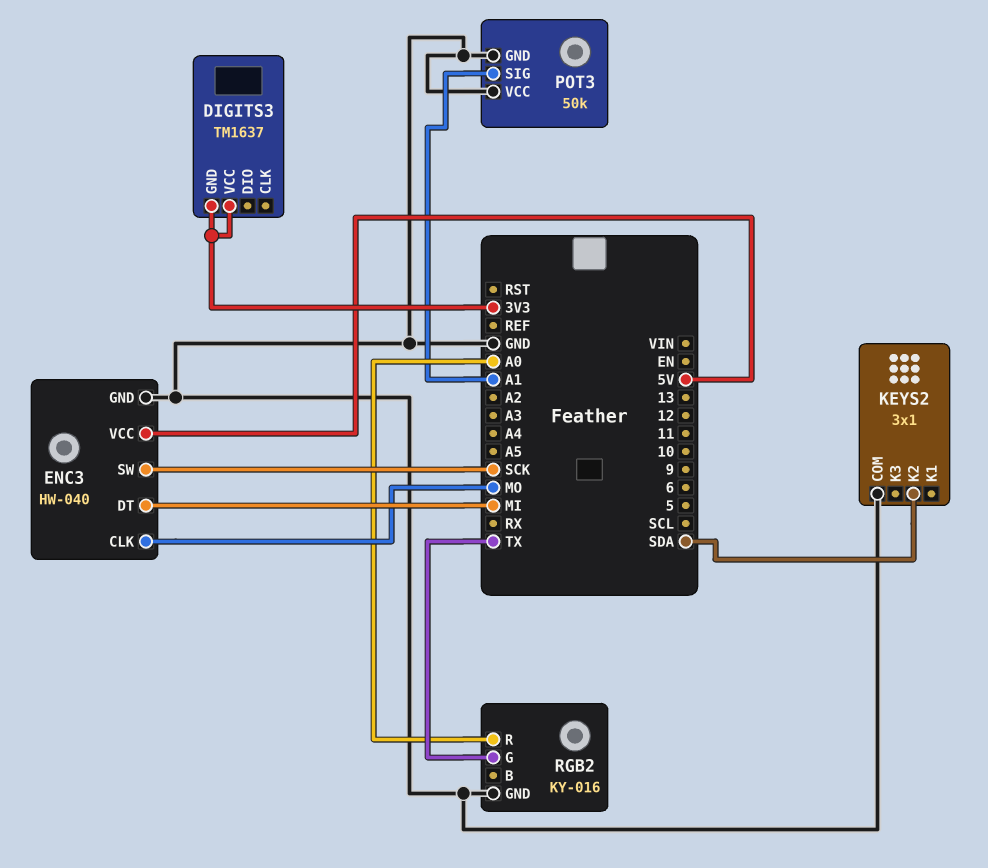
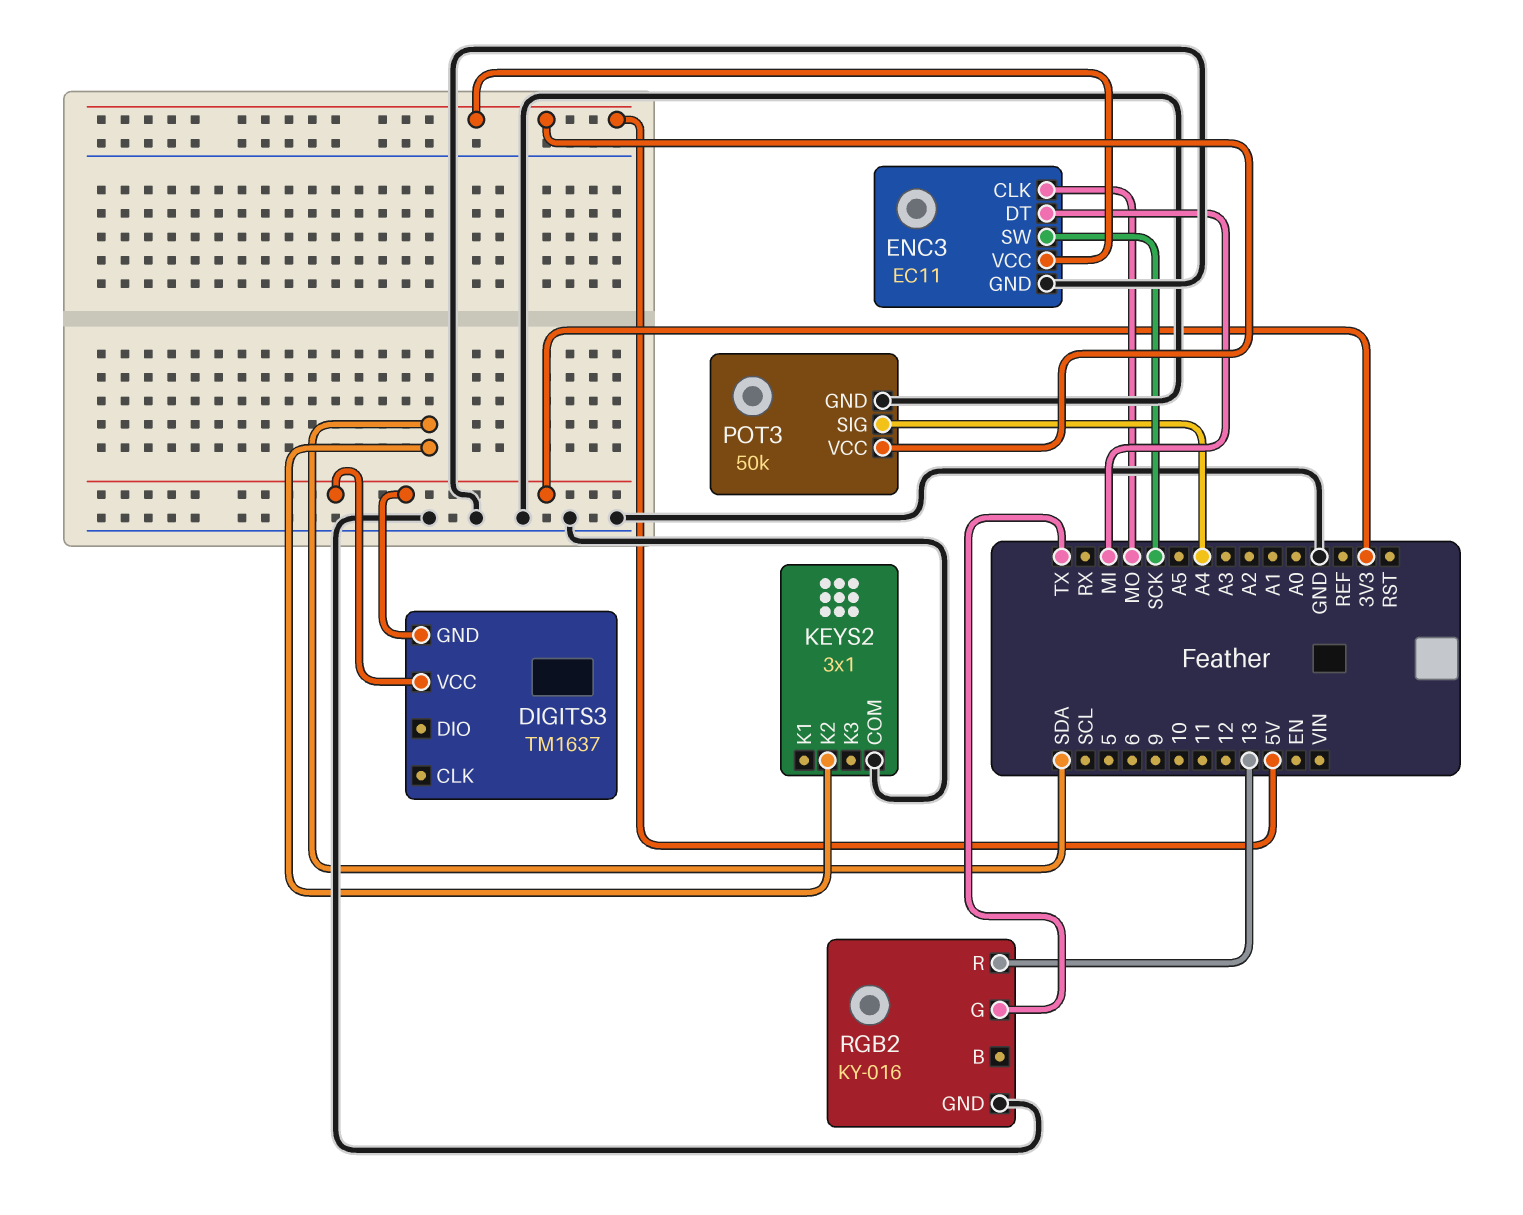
ENC3: HW-040 -> EC11
POT3 pin SIG: A1 -> A4
POT3 pin VCC: GND -> 5V
RGB2 pin R: A0 -> 13

